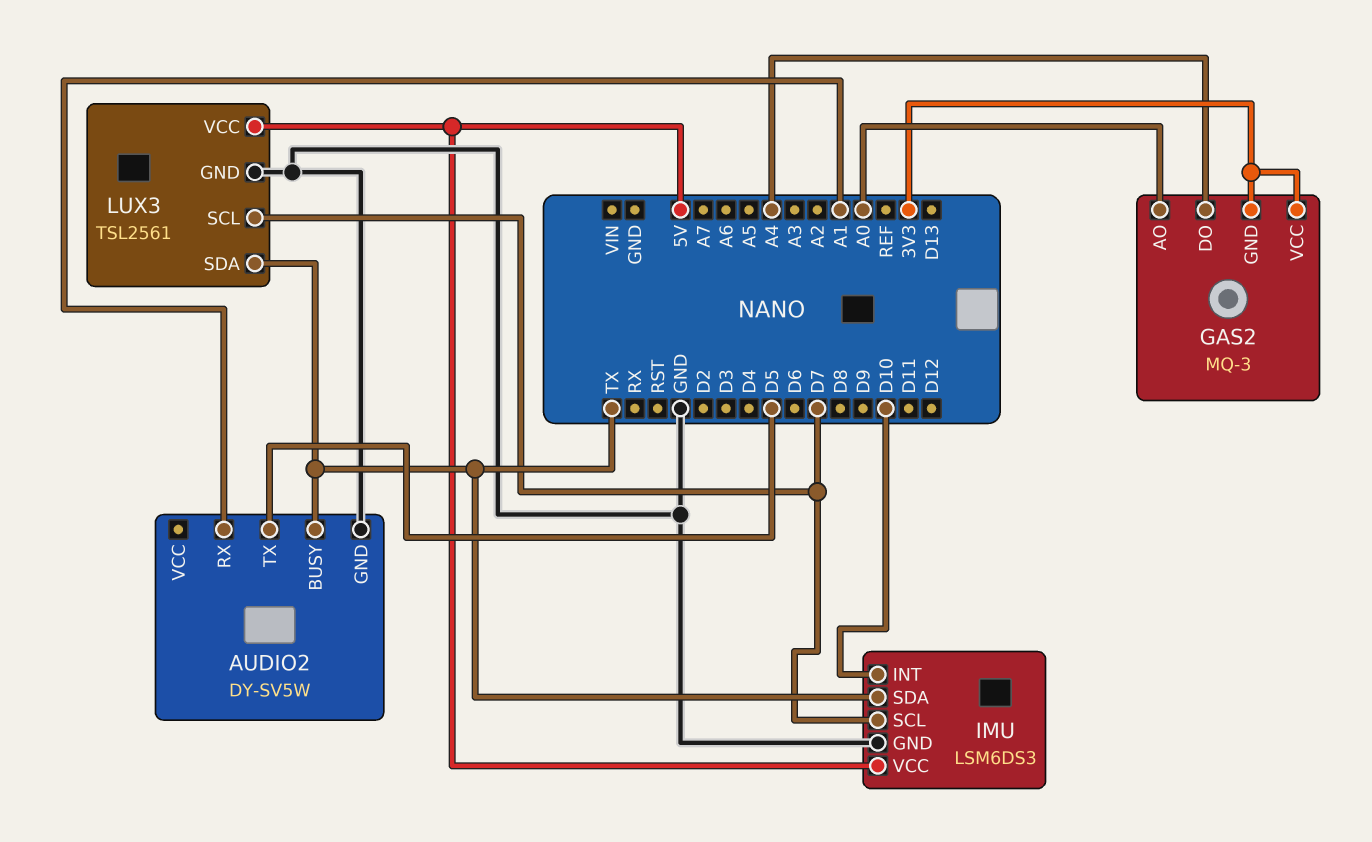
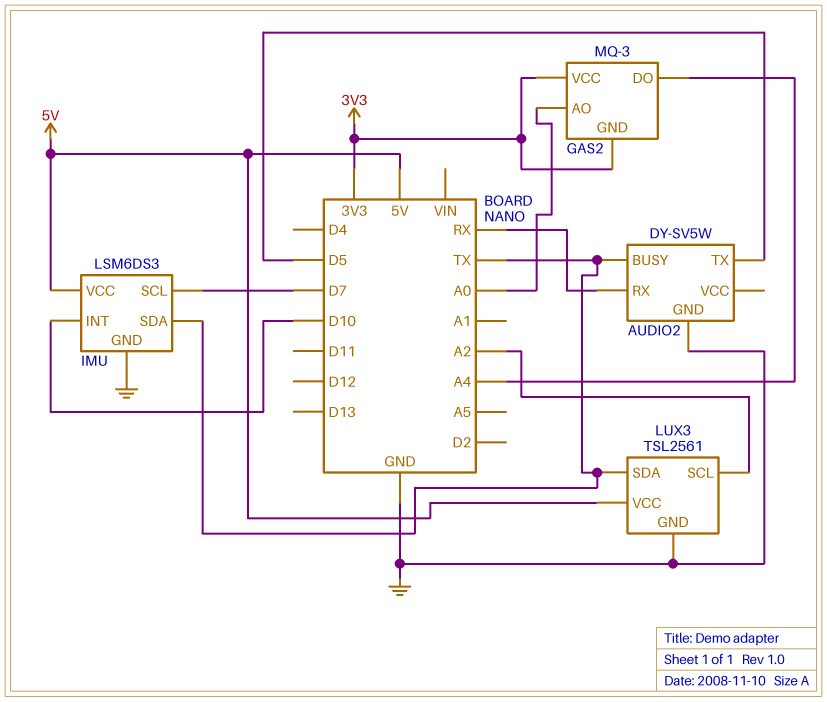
AUDIO2 pin RX: A1 -> RX
LUX3 pin SCL: D7 -> A2

